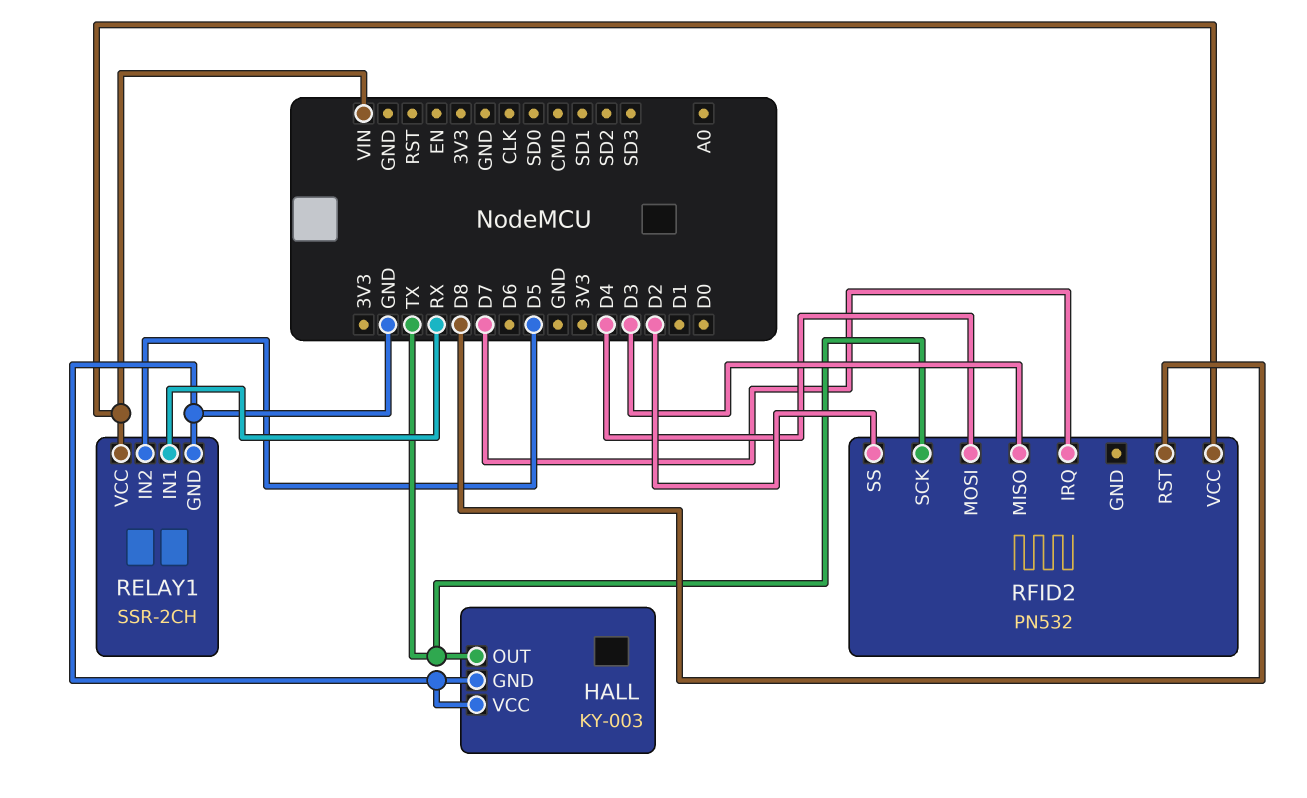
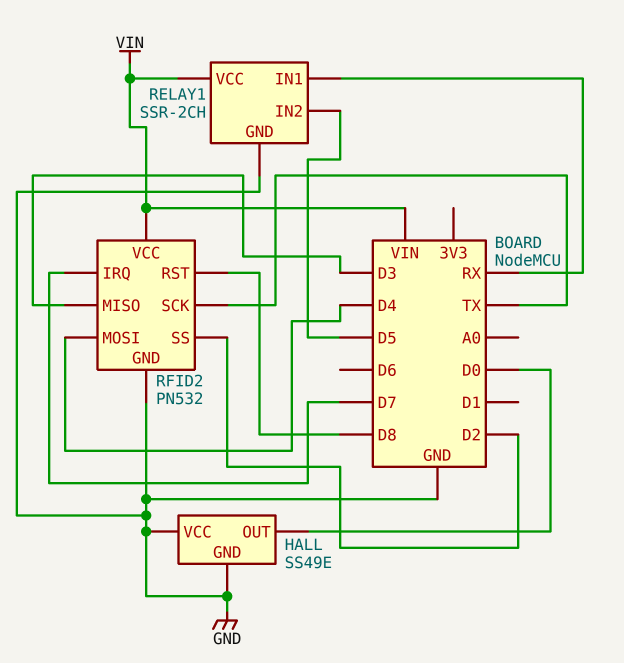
HALL: KY-003 -> SS49E
HALL pin OUT: TX -> D0
RFID2 pin GND: none -> GND

